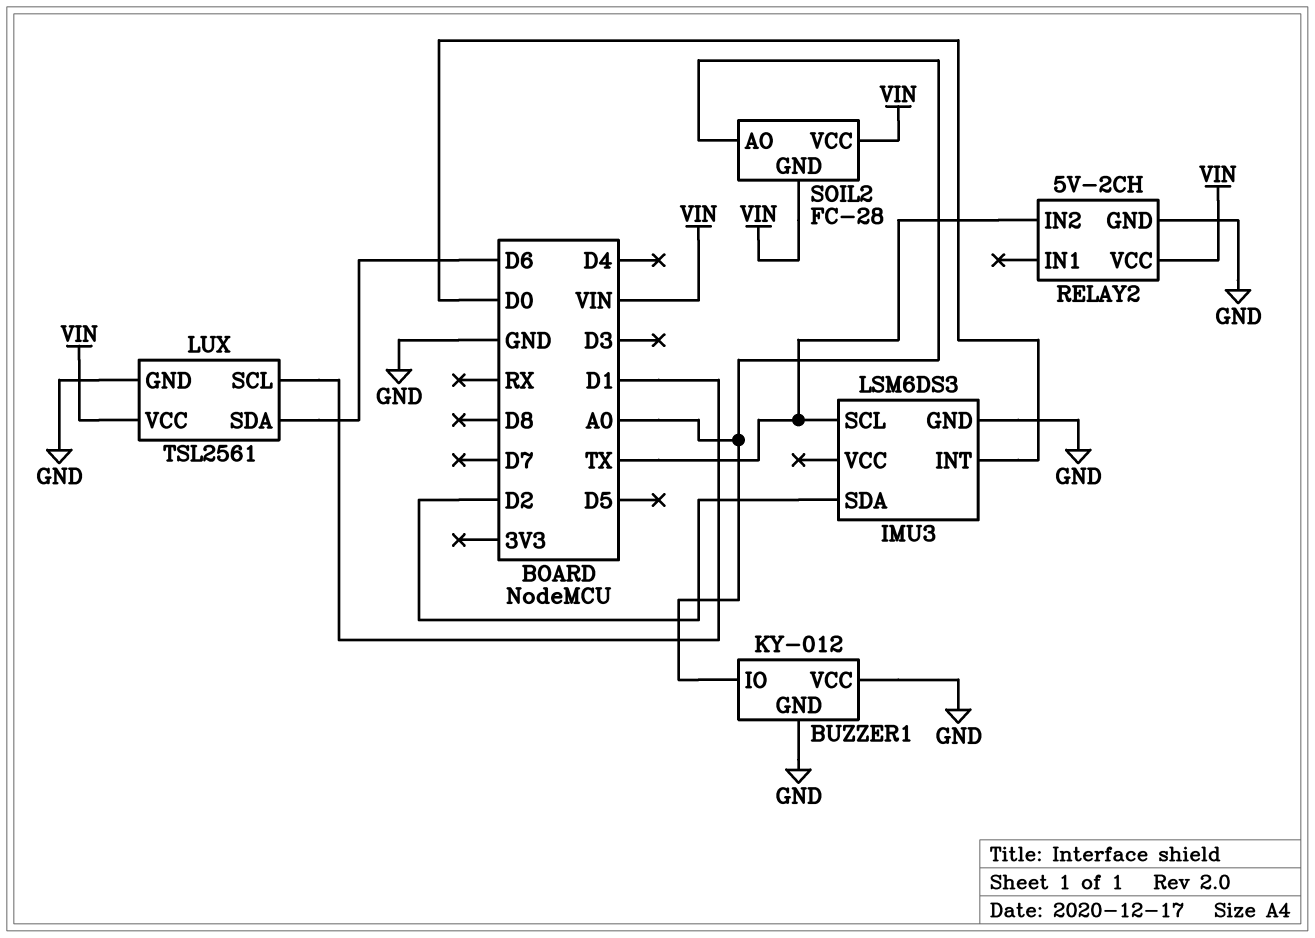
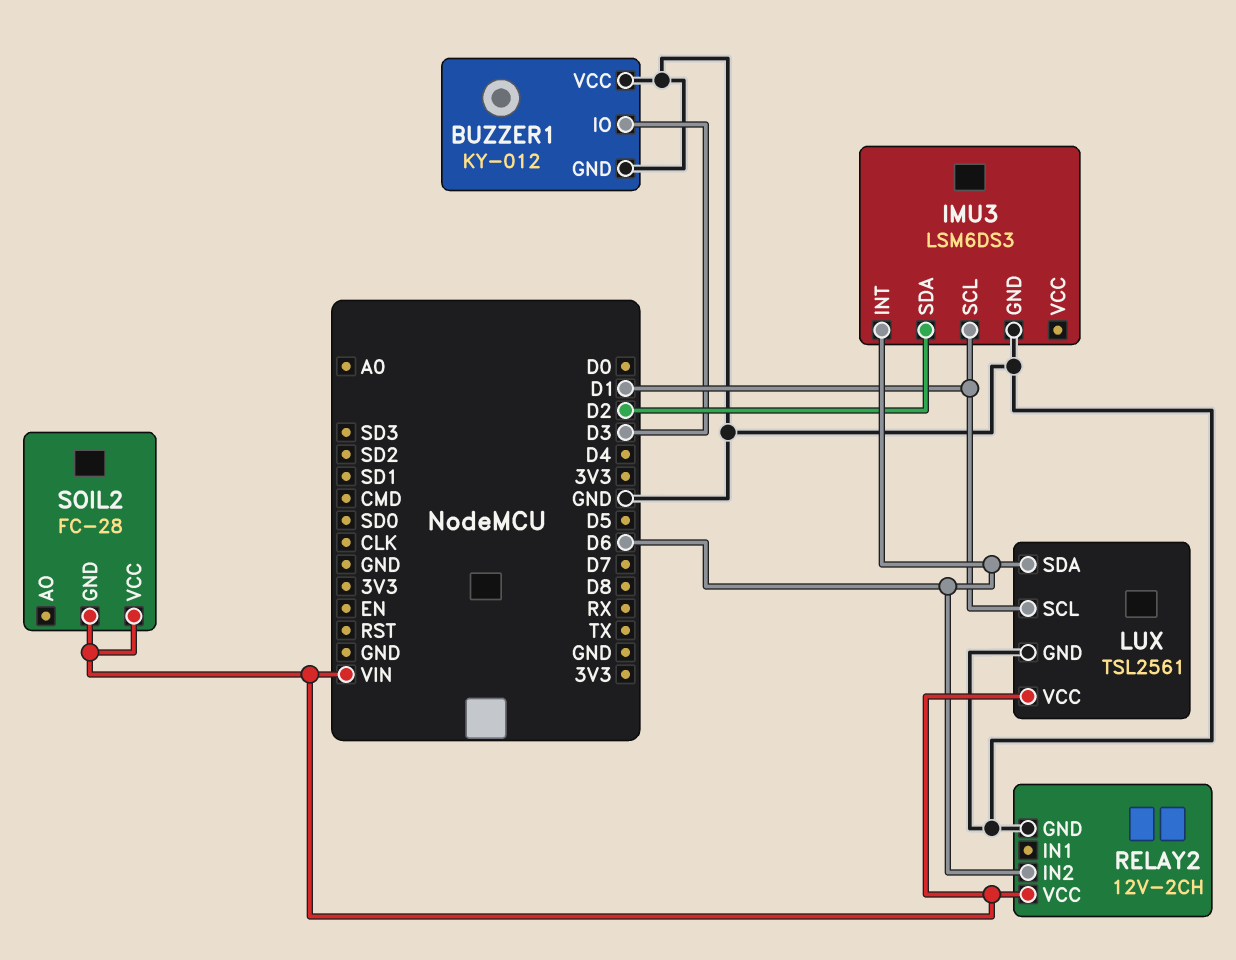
BUZZER1 pin IO: A0 -> D3
IMU3 pin INT: D0 -> D6
IMU3 pin SCL: TX -> D1
RELAY2: 5V-2CH -> 12V-2CH
RELAY2 pin IN2: TX -> D6
SOIL2 pin AO: A0 -> none

